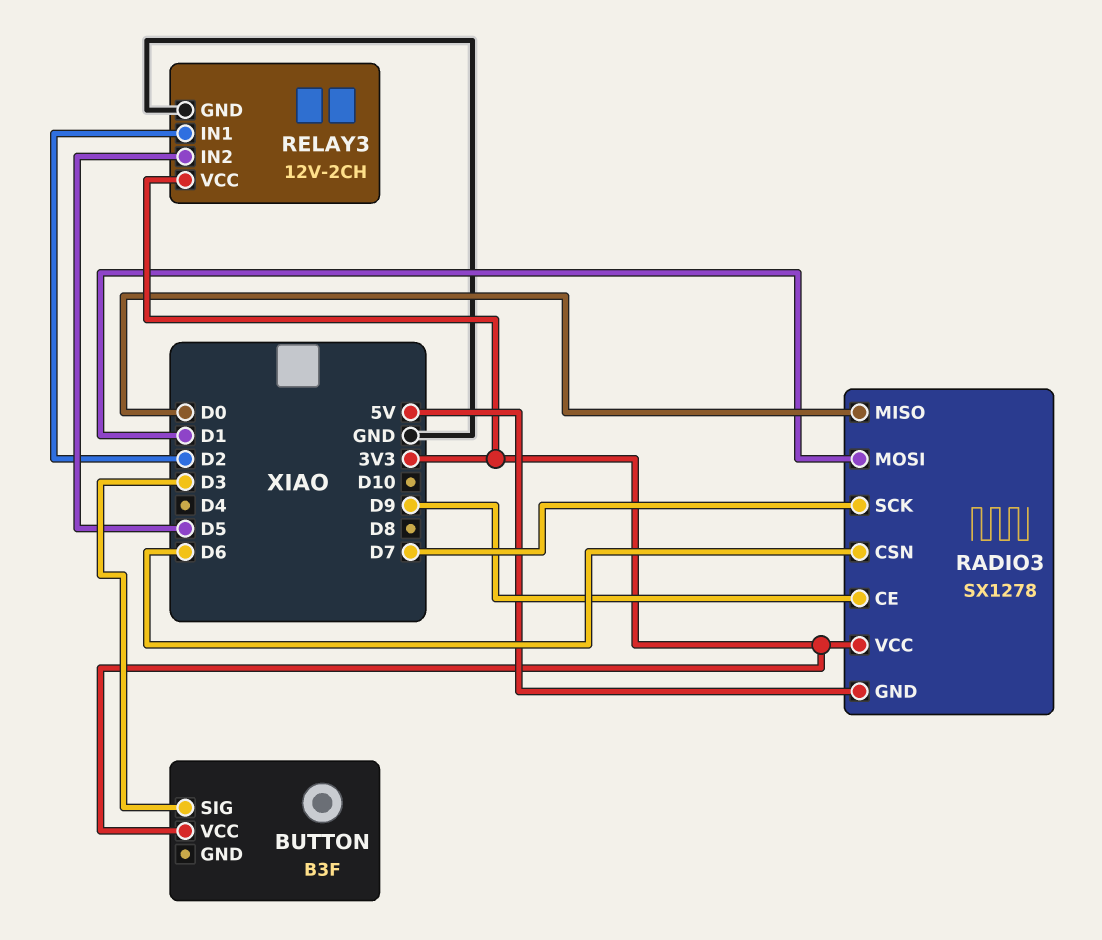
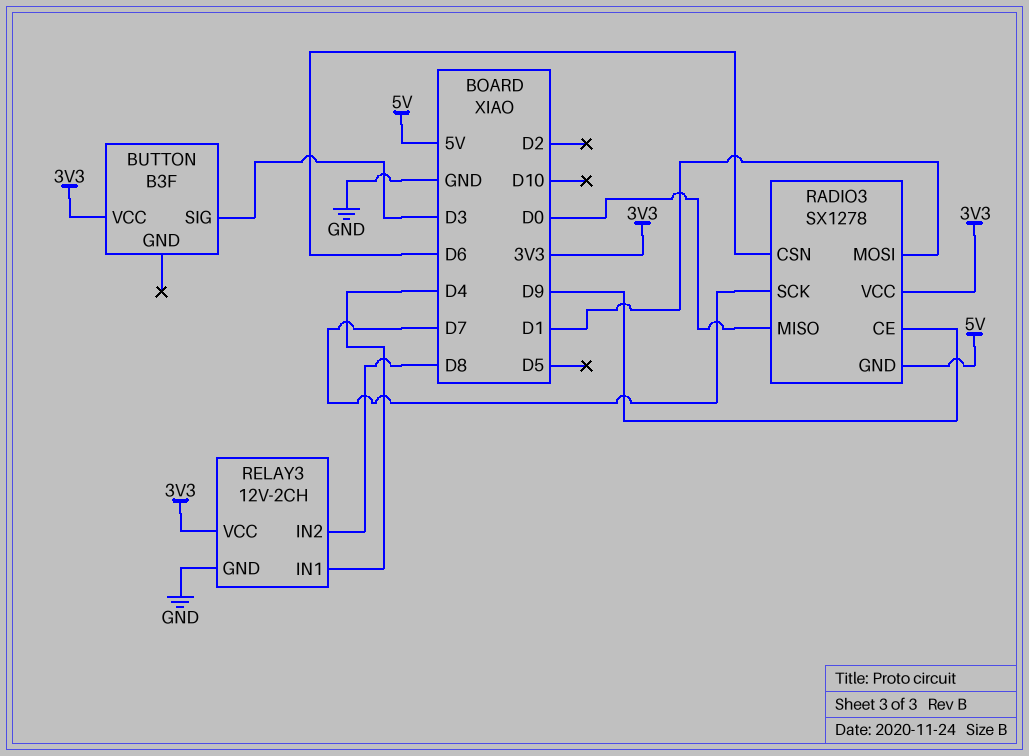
RELAY3 pin IN1: D2 -> D4
RELAY3 pin IN2: D5 -> D8

